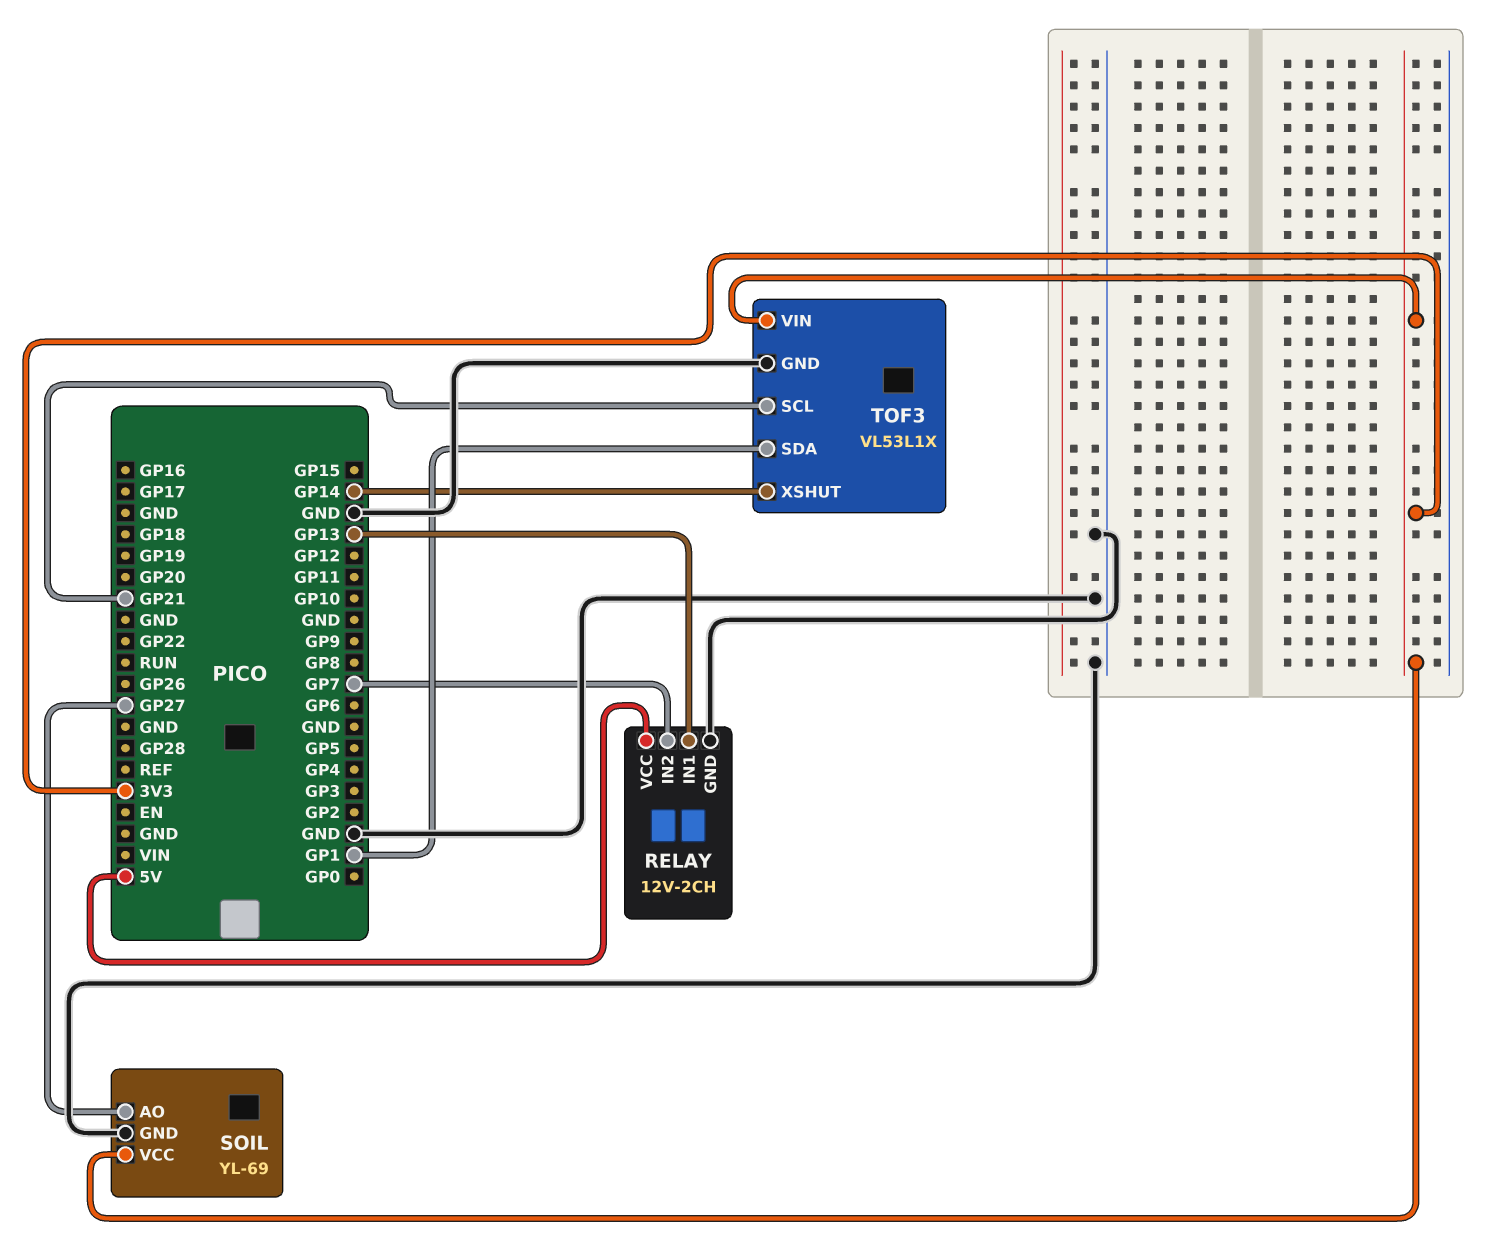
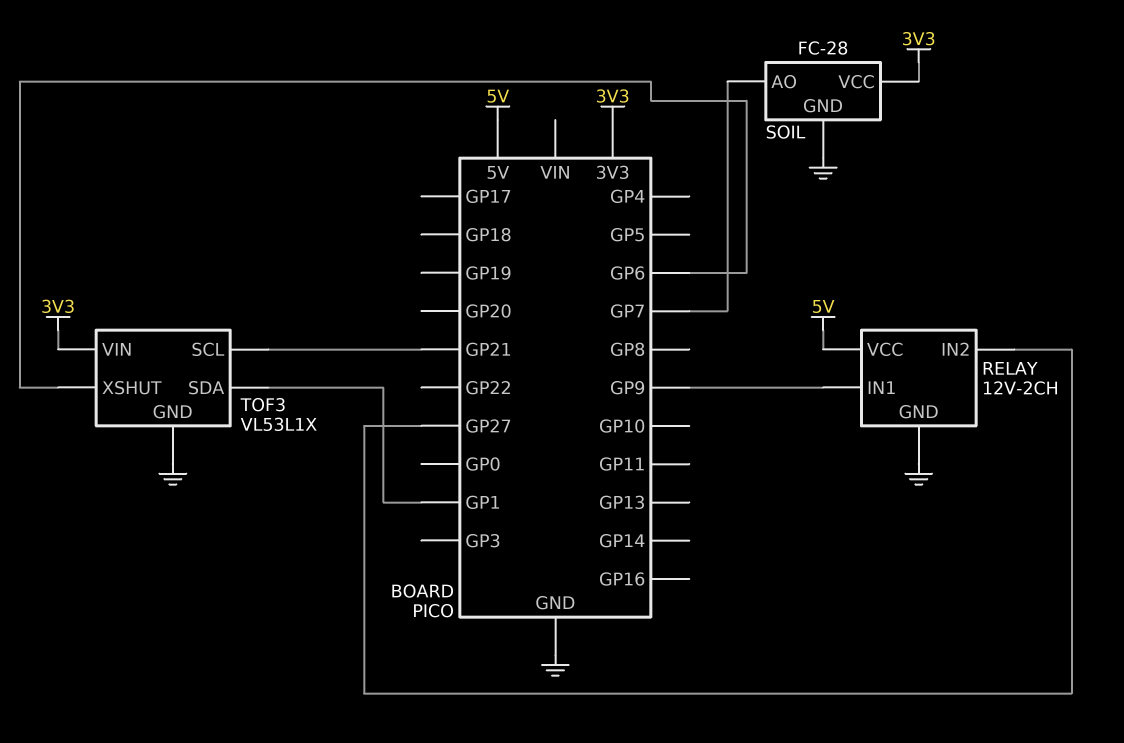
RELAY pin IN1: GP13 -> GP9
RELAY pin IN2: GP7 -> GP27
SOIL: YL-69 -> FC-28
SOIL pin AO: GP27 -> GP7
TOF3 pin XSHUT: GP14 -> GP6

